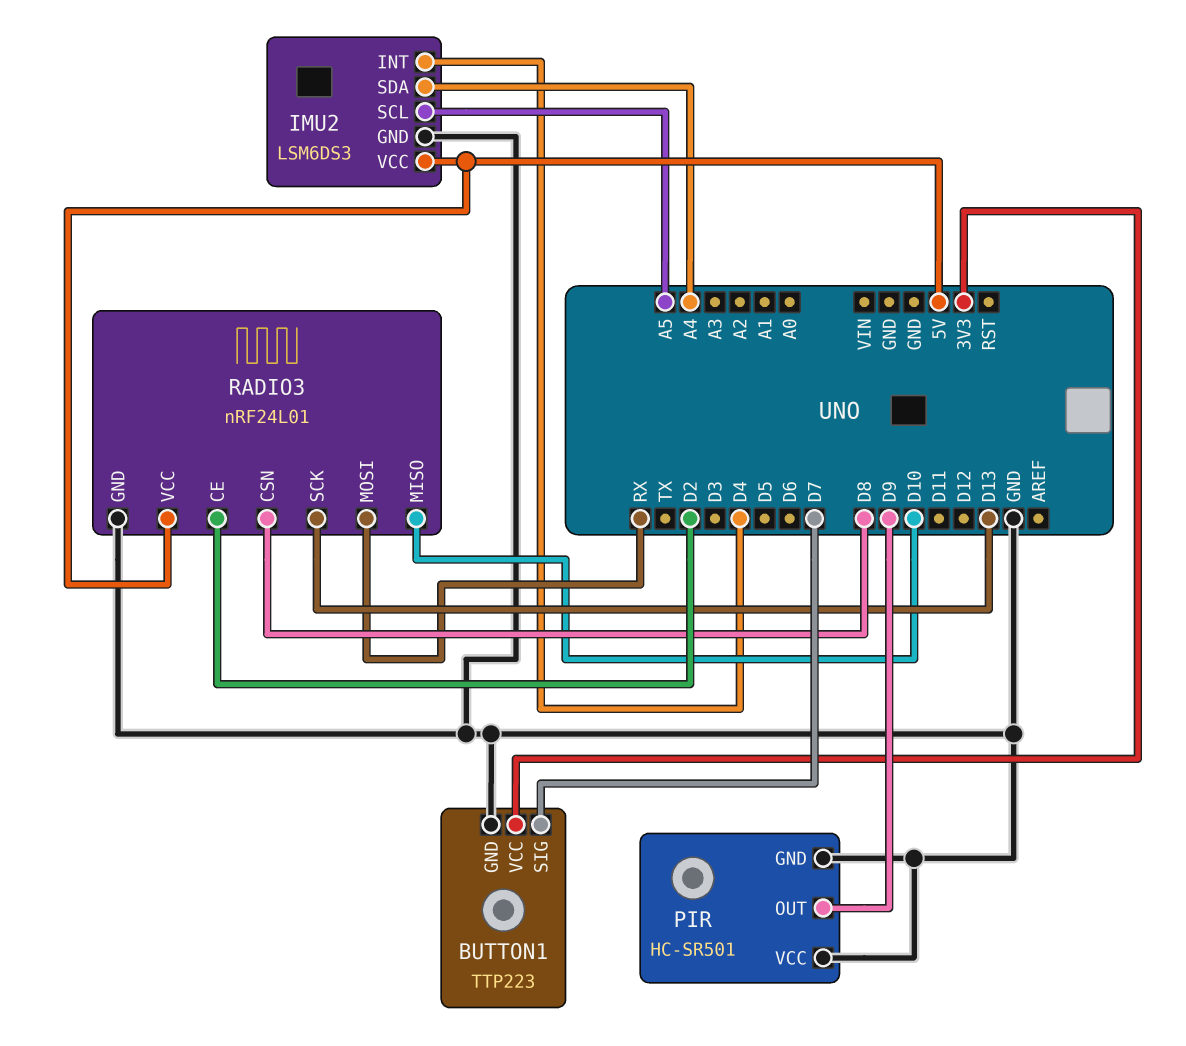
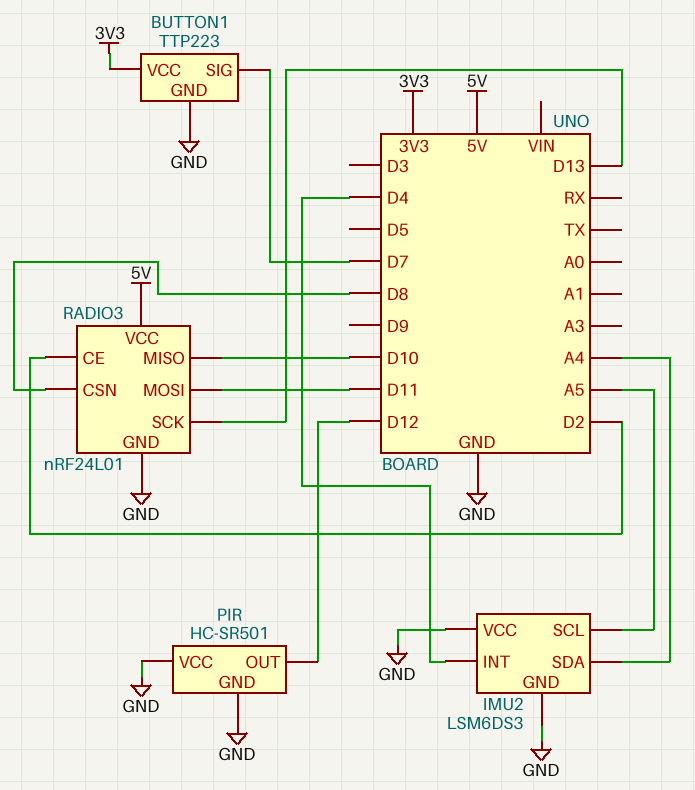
IMU2 pin VCC: 5V -> GND
PIR pin OUT: D9 -> D12
RADIO3 pin MOSI: RX -> D11

